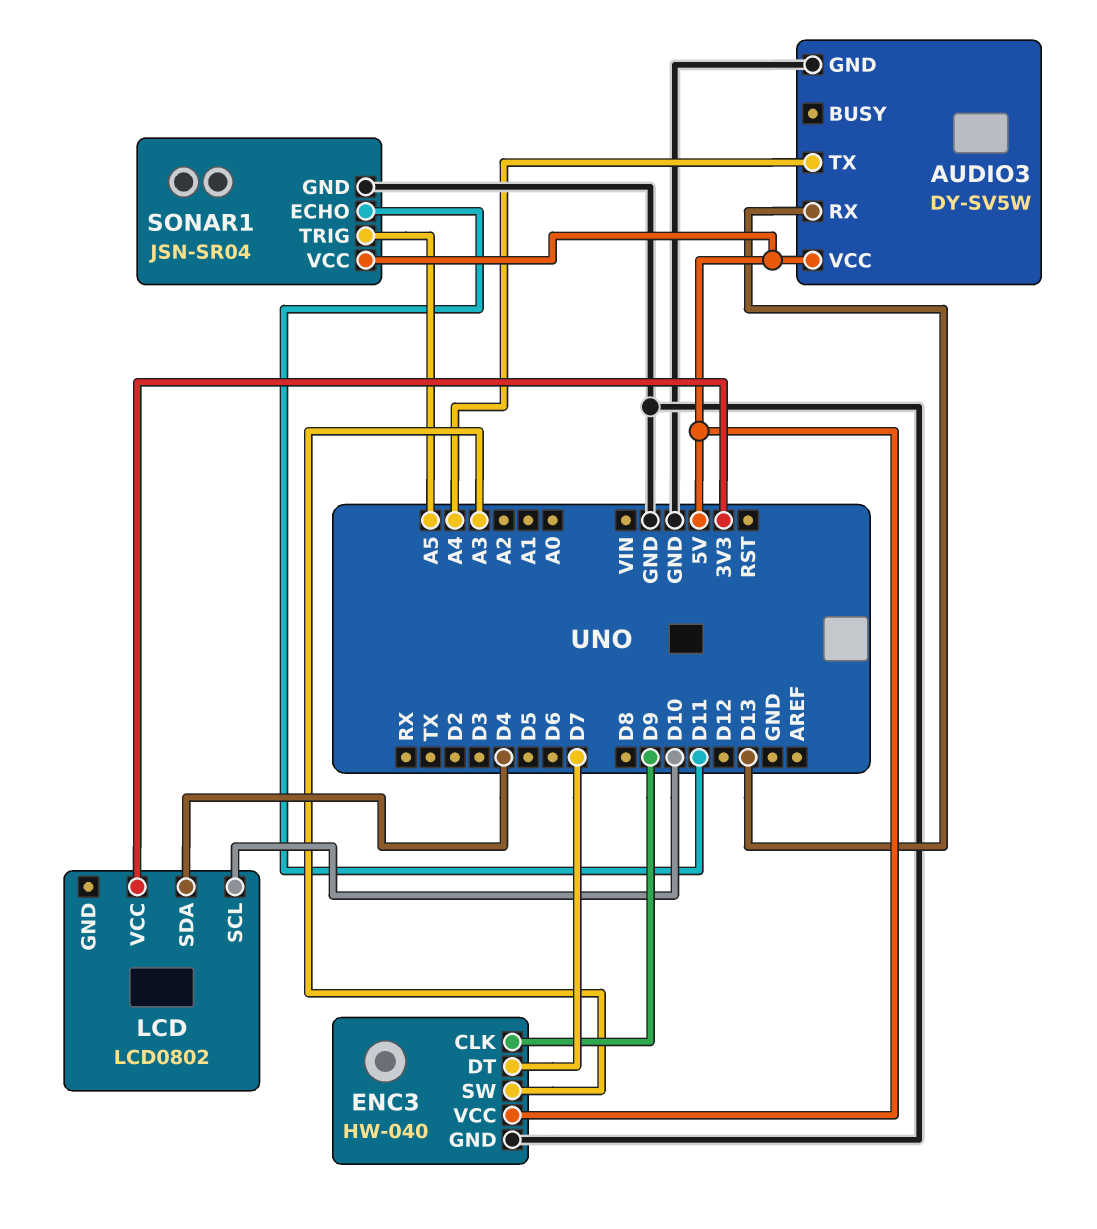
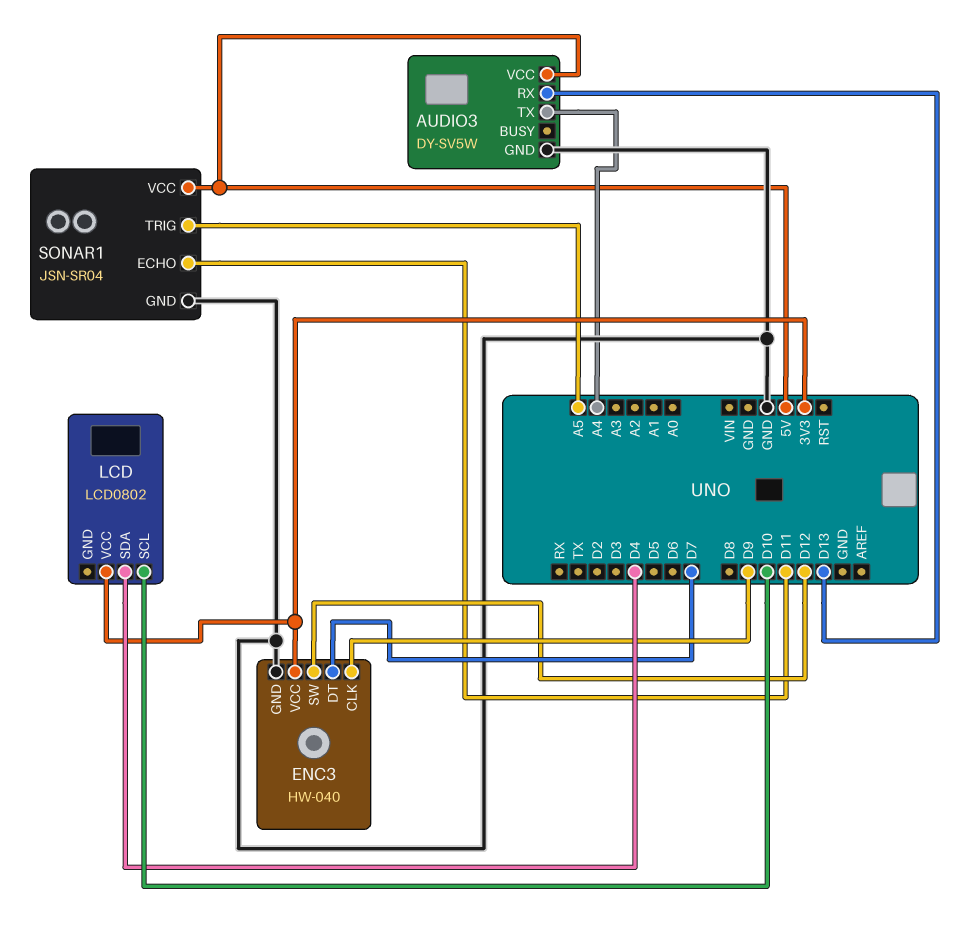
ENC3 pin SW: A3 -> D12
ENC3 pin VCC: 5V -> 3V3

